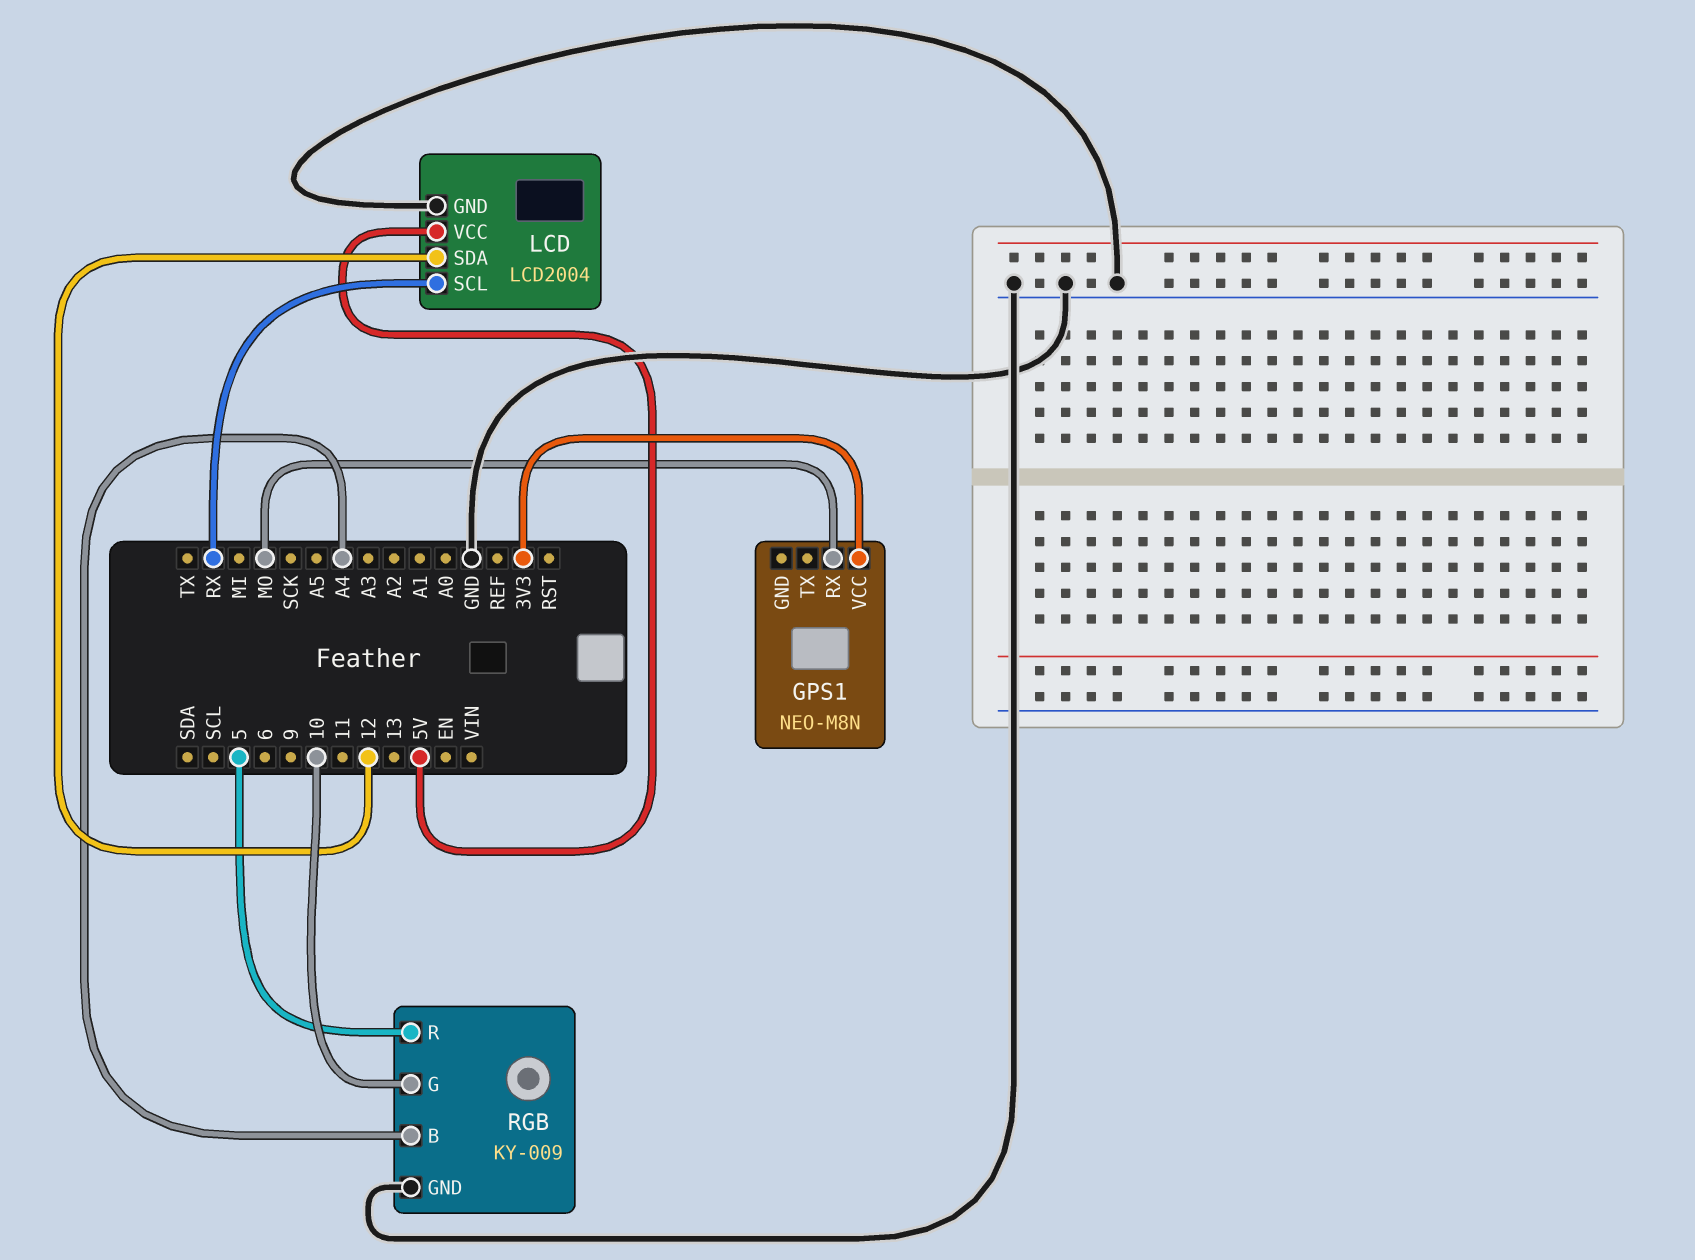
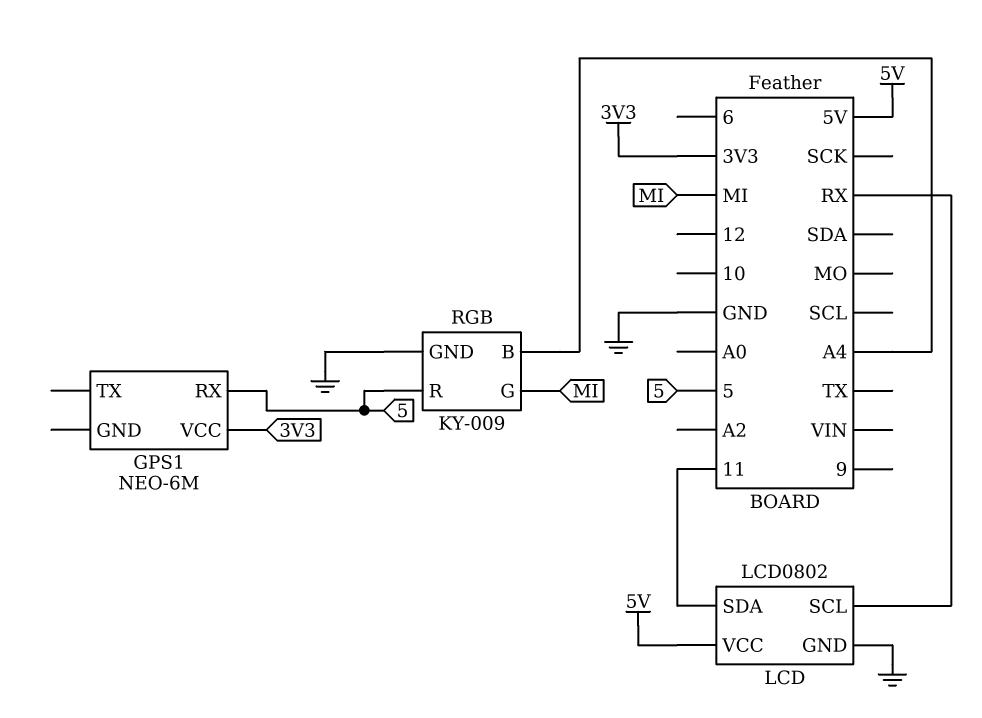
GPS1: NEO-M8N -> NEO-6M
GPS1 pin RX: MO -> 5
LCD: LCD2004 -> LCD0802
LCD pin SDA: 12 -> 11
RGB pin G: 10 -> MI

